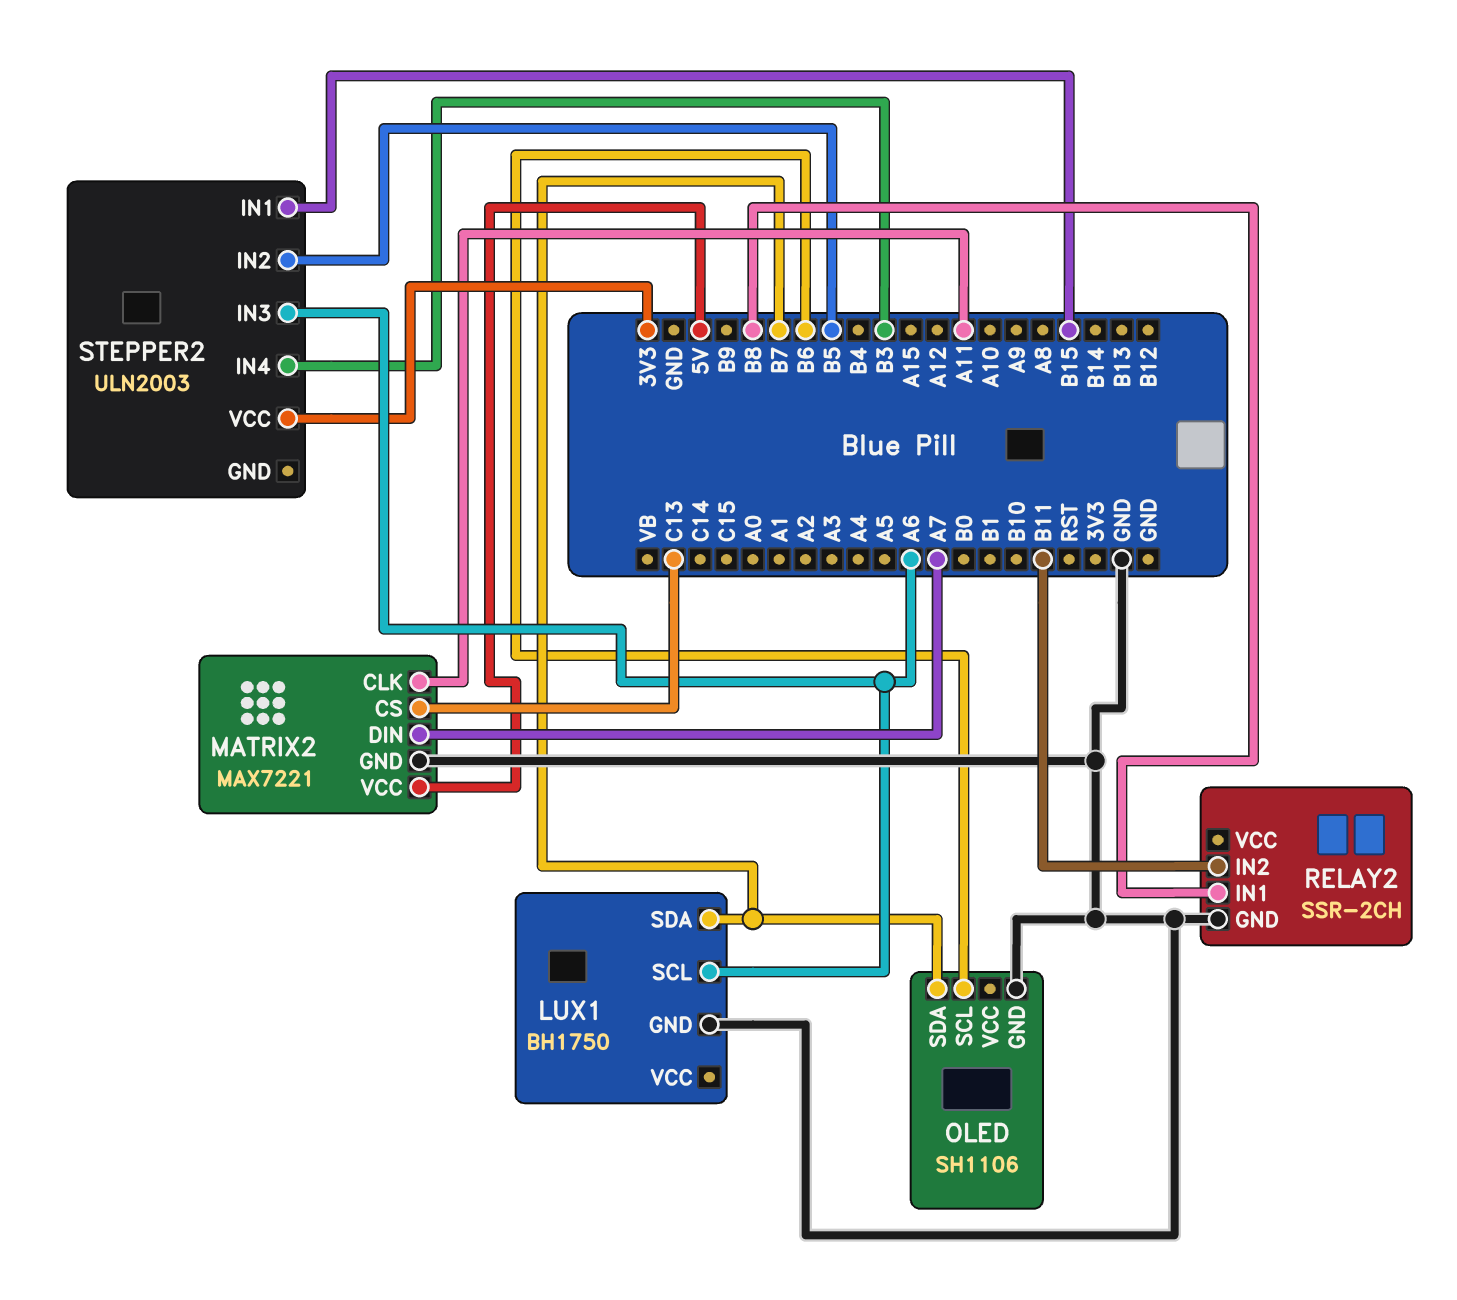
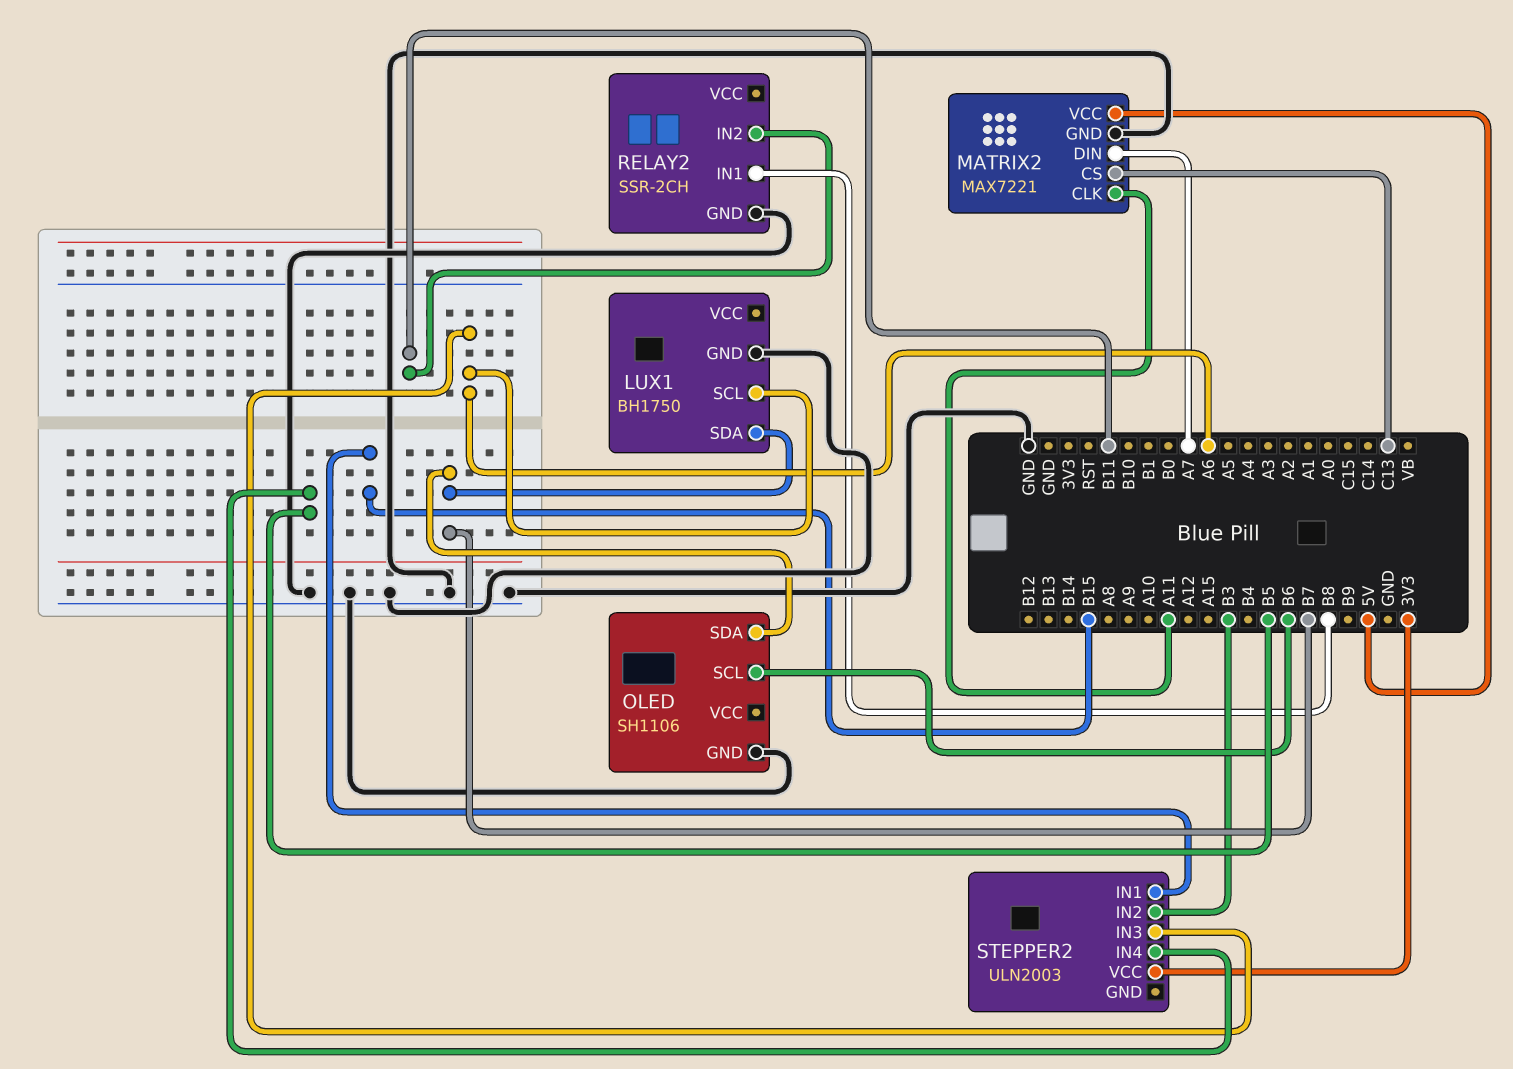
STEPPER2 pin IN2: B5 -> B3
STEPPER2 pin IN4: B3 -> B5

